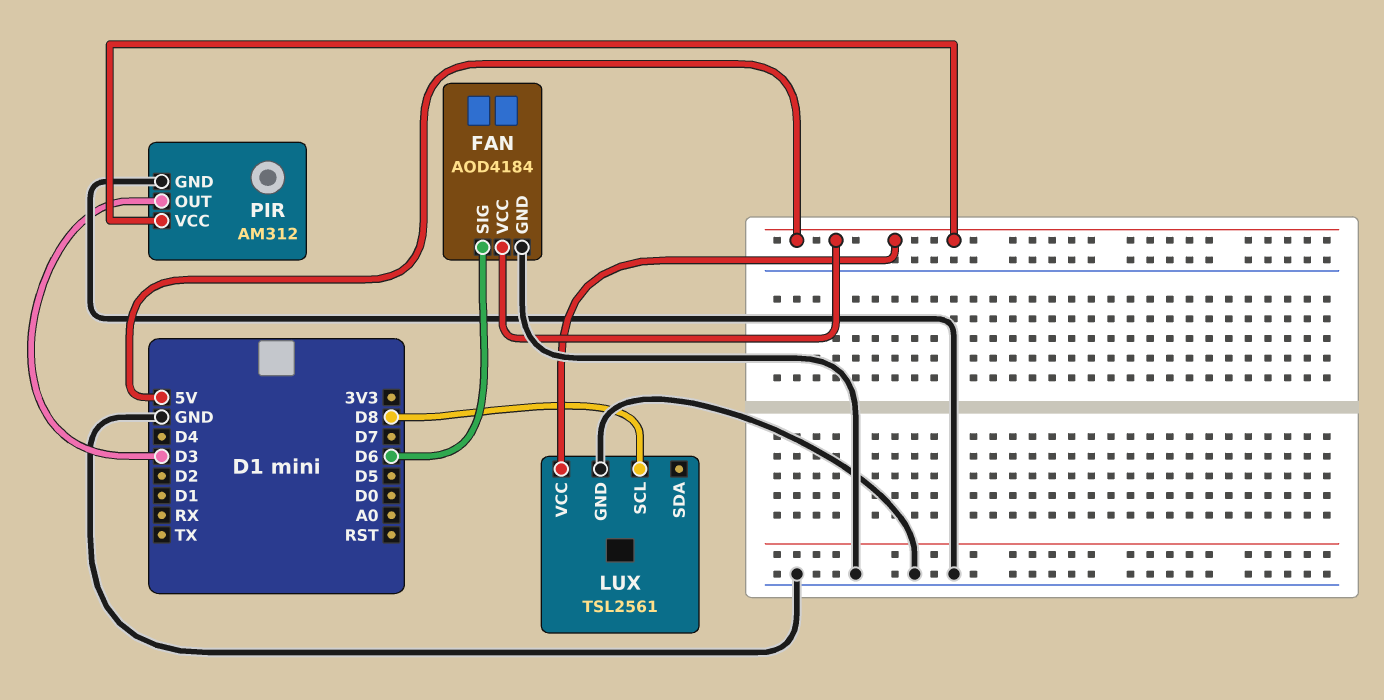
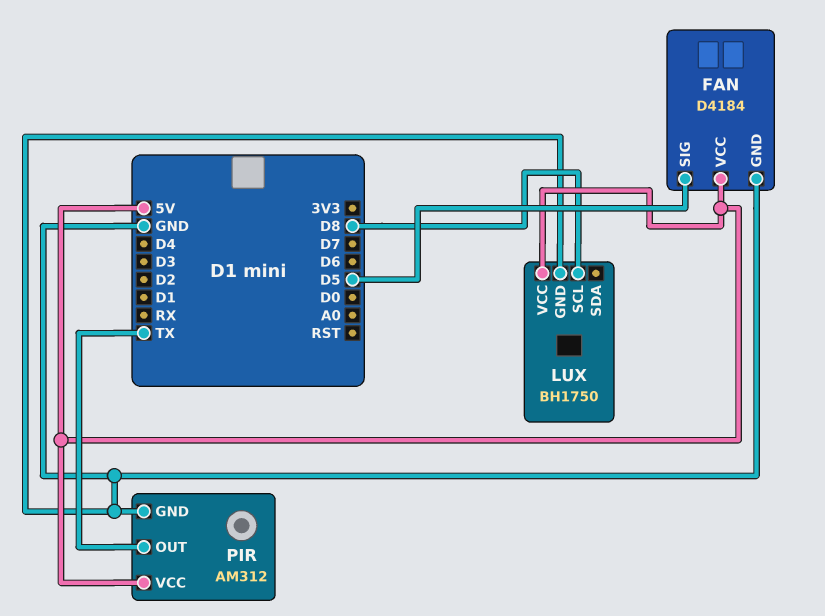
FAN: AOD4184 -> D4184
FAN pin SIG: D6 -> D5
LUX: TSL2561 -> BH1750
PIR pin OUT: D3 -> TX

